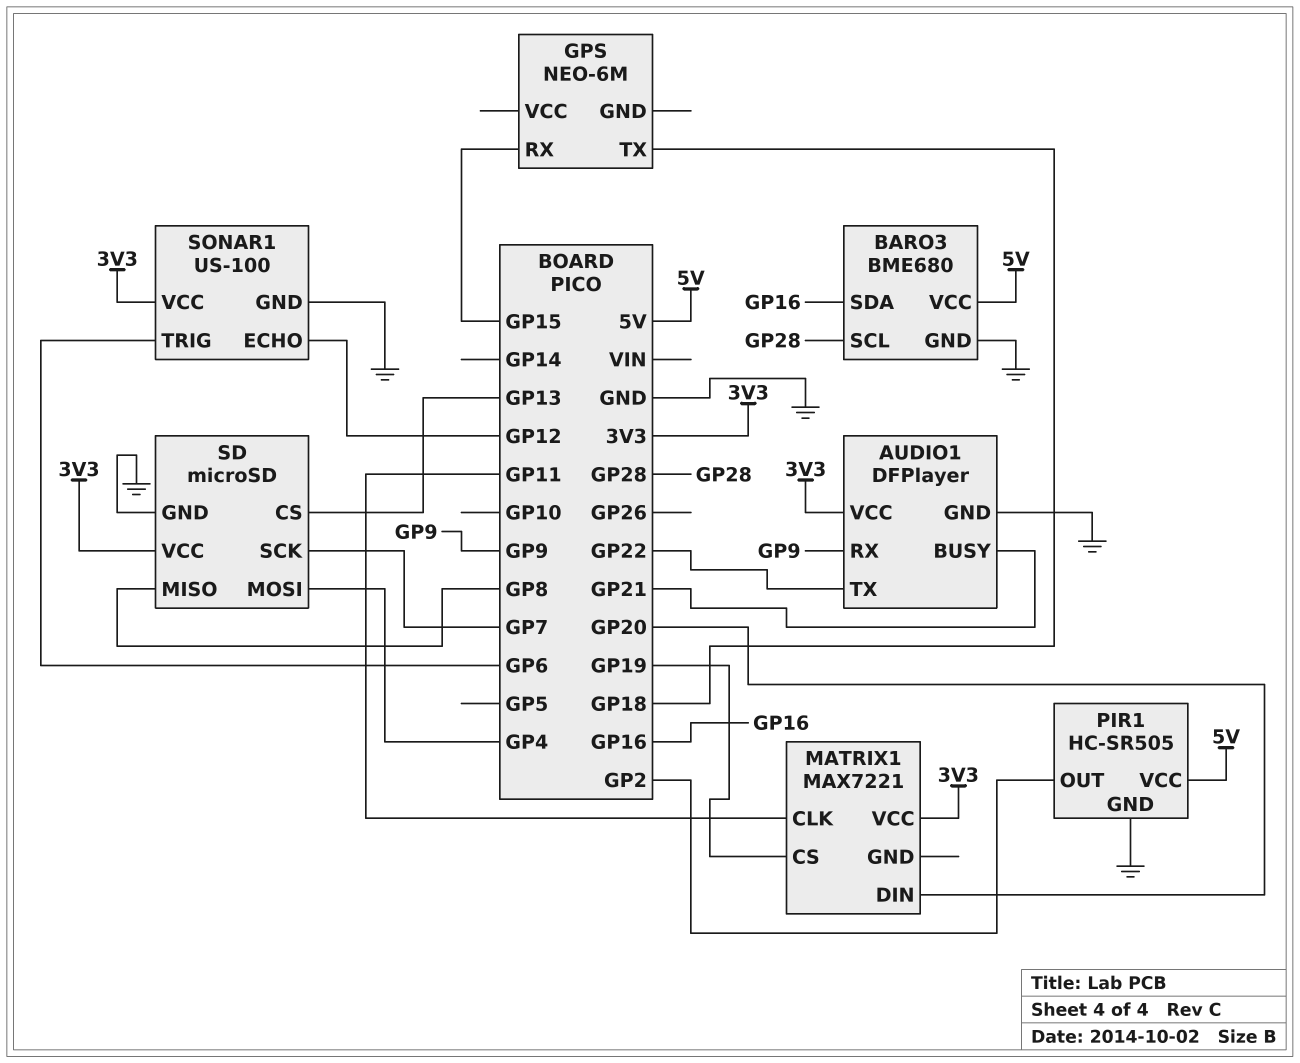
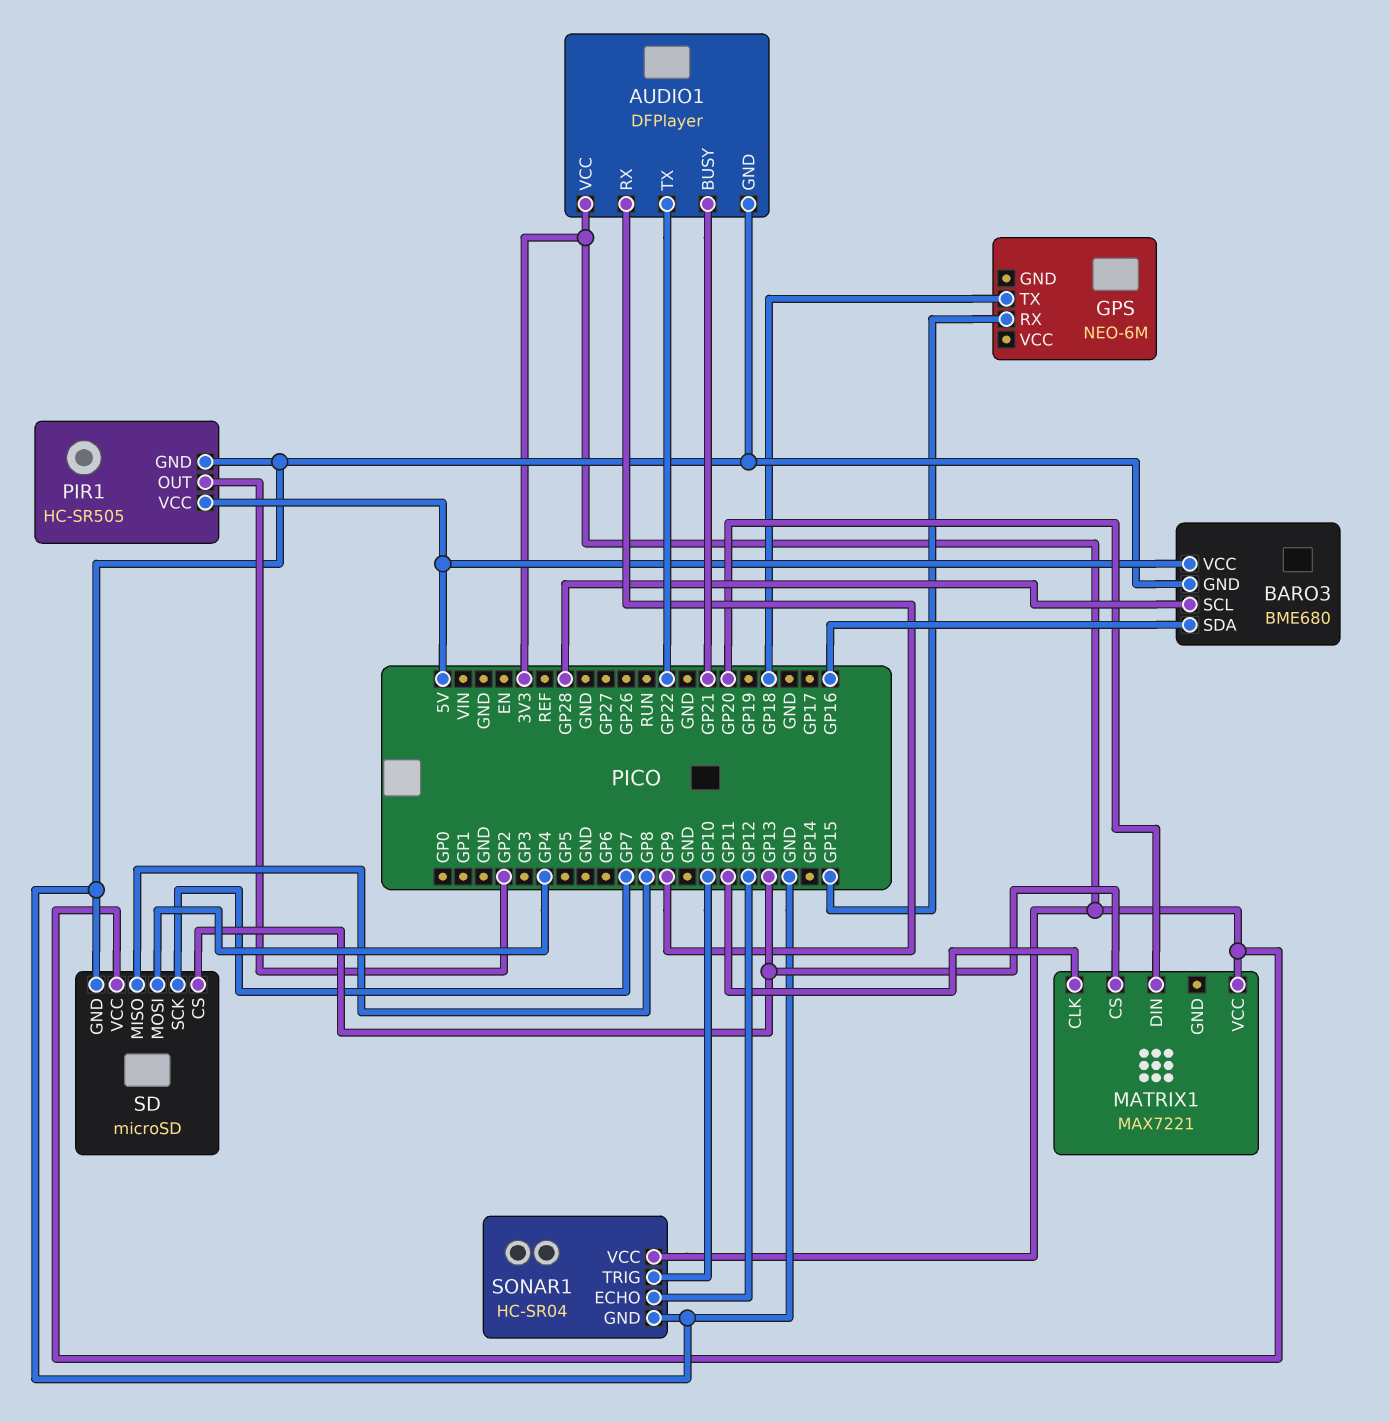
MATRIX1 pin CS: GP19 -> GP13
SONAR1: US-100 -> HC-SR04
SONAR1 pin TRIG: GP6 -> GP10

